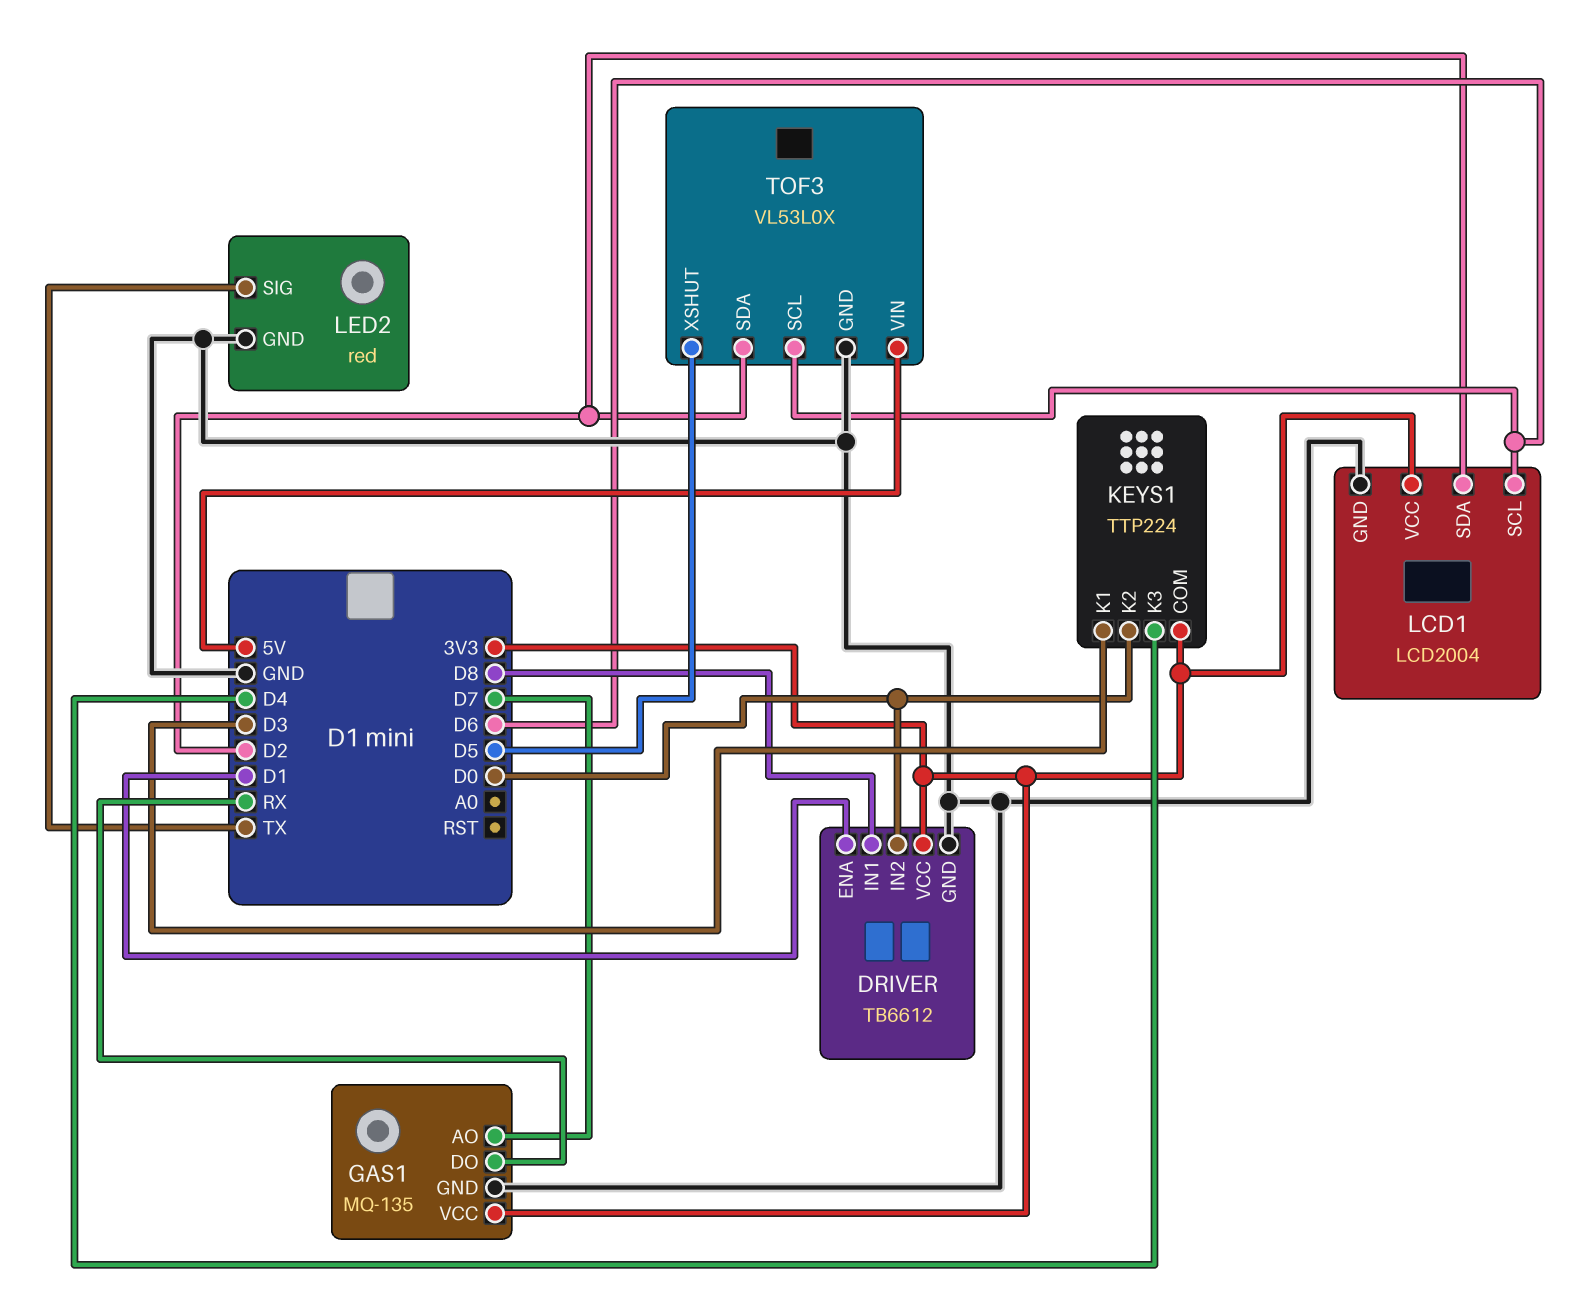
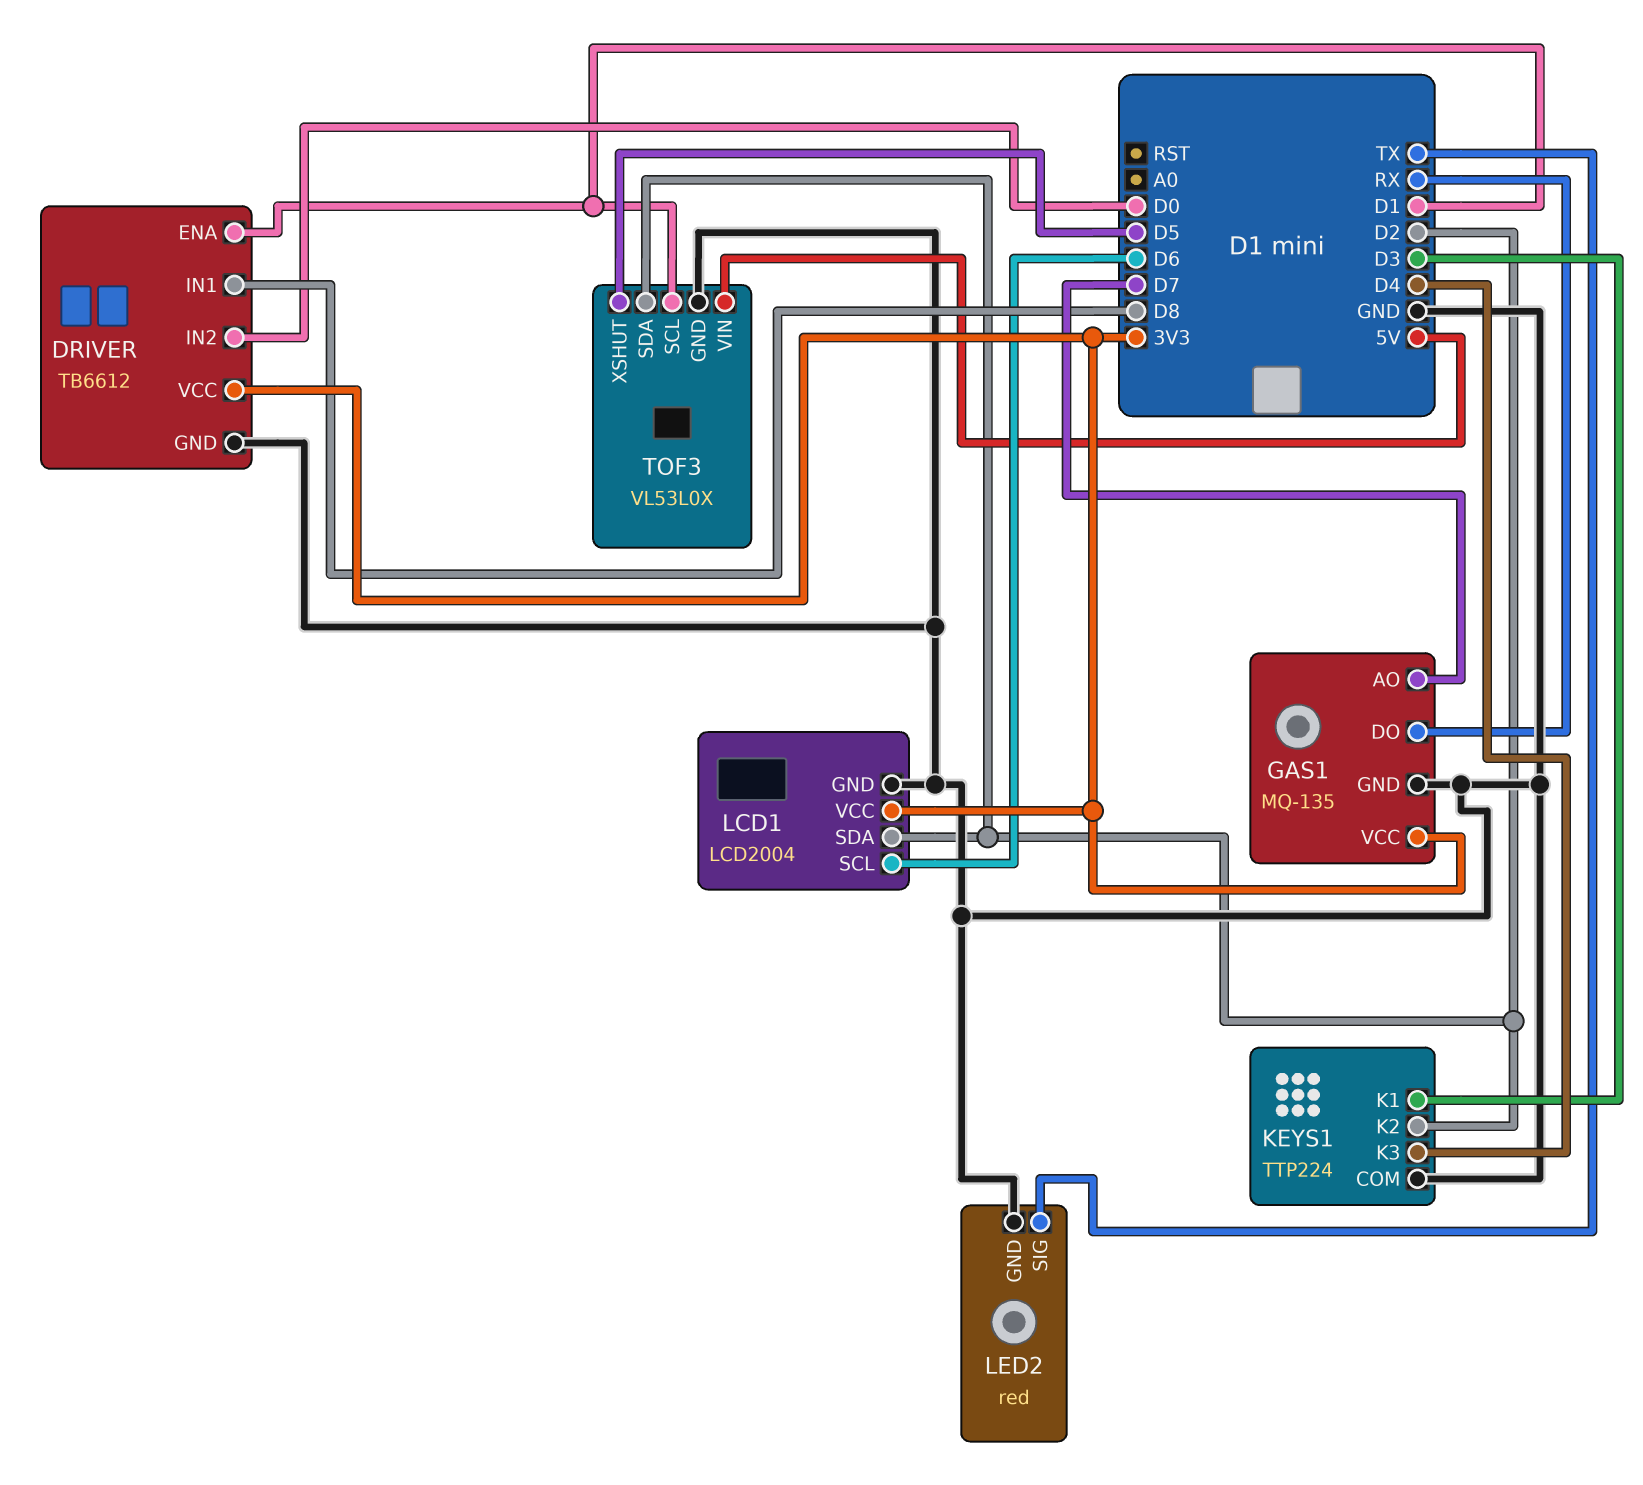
KEYS1 pin COM: 3V3 -> GND
KEYS1 pin K2: D0 -> D2
TOF3 pin SCL: D6 -> D1

